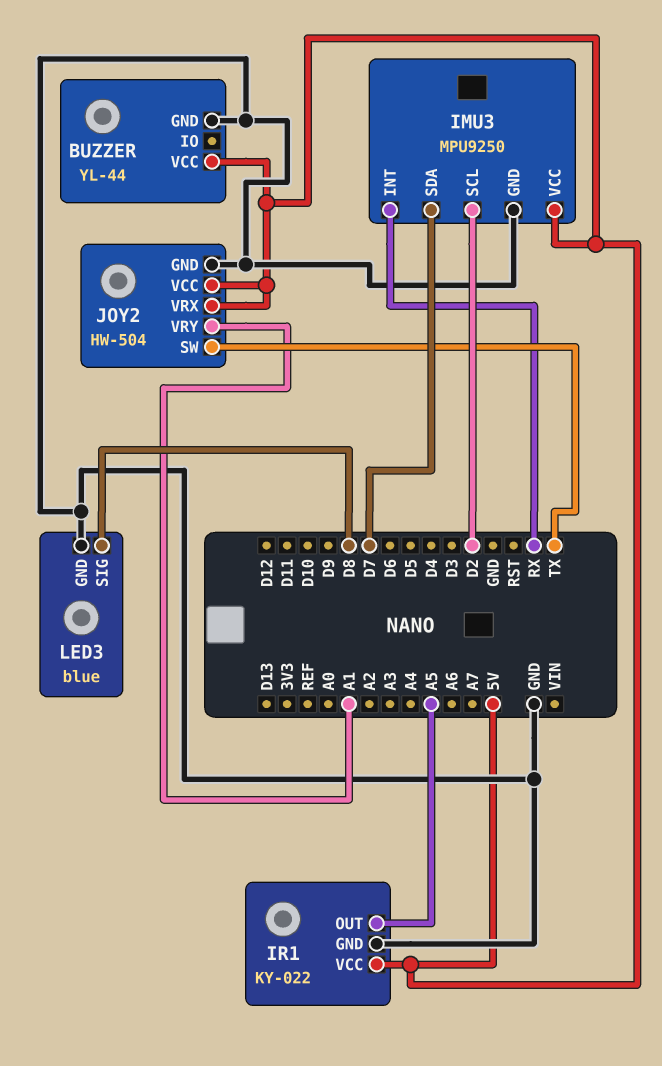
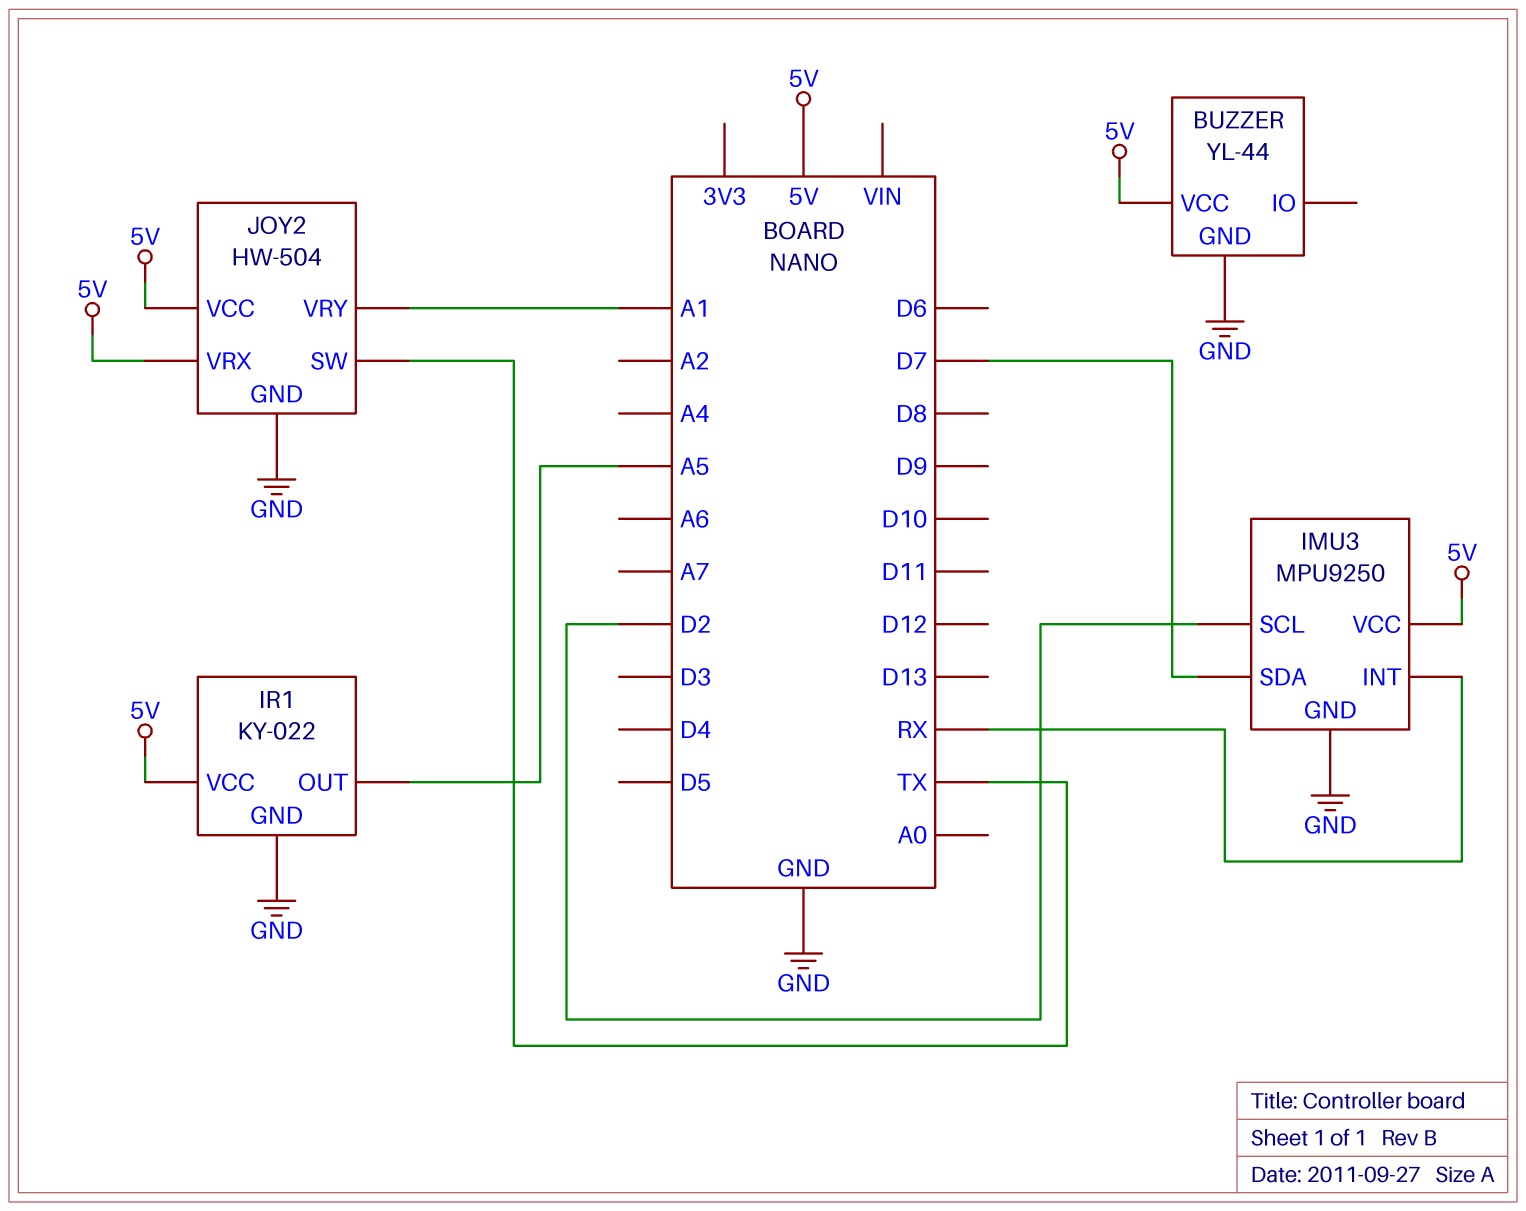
LED3: blue -> none
LED3 pin GND: GND -> none
LED3 pin SIG: D8 -> none

